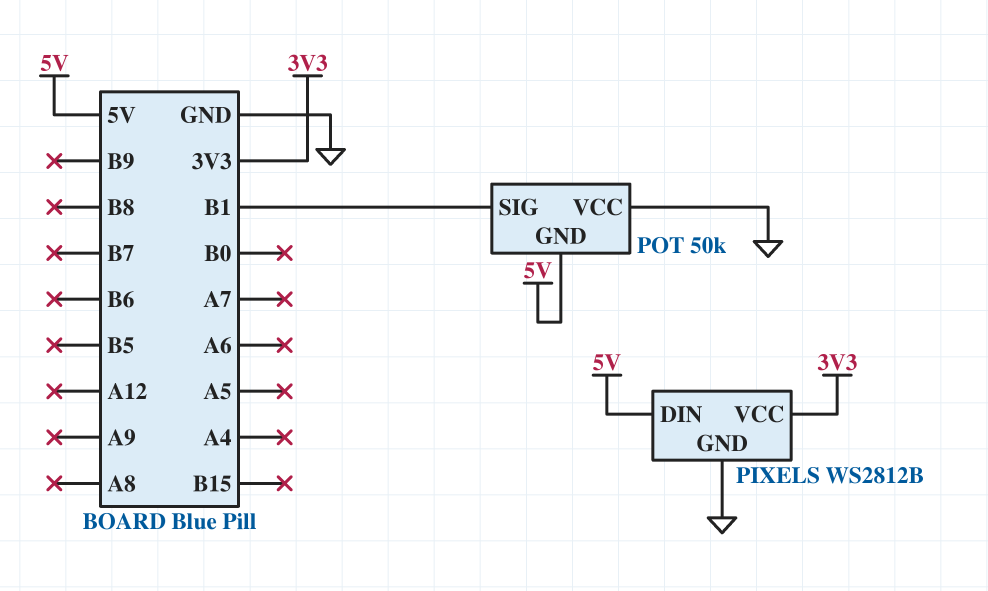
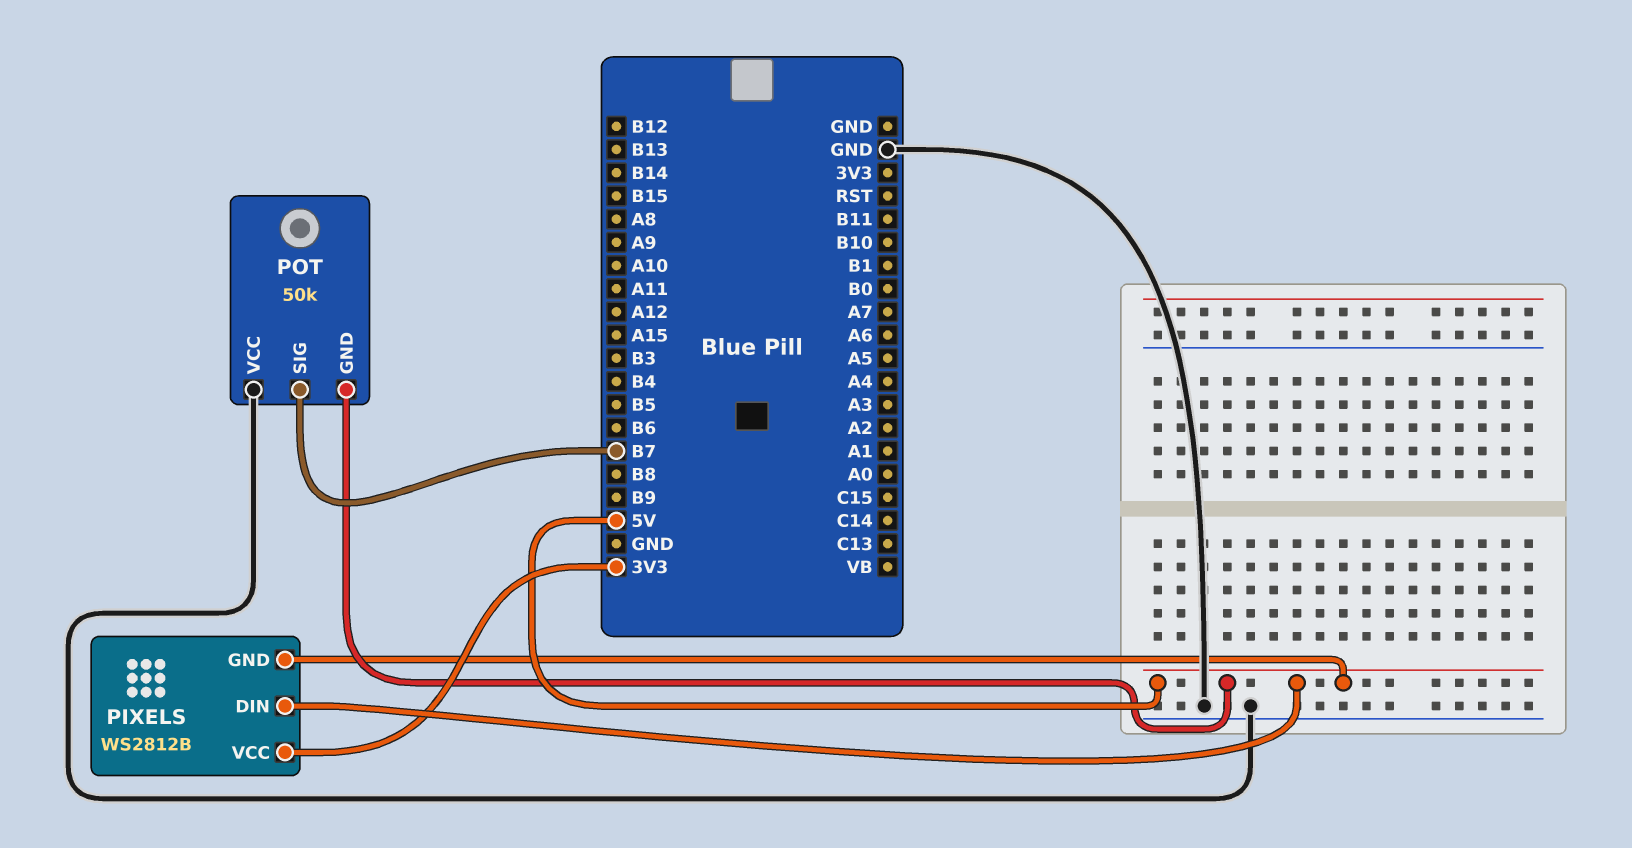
PIXELS pin GND: GND -> 5V
POT pin SIG: B1 -> B7

